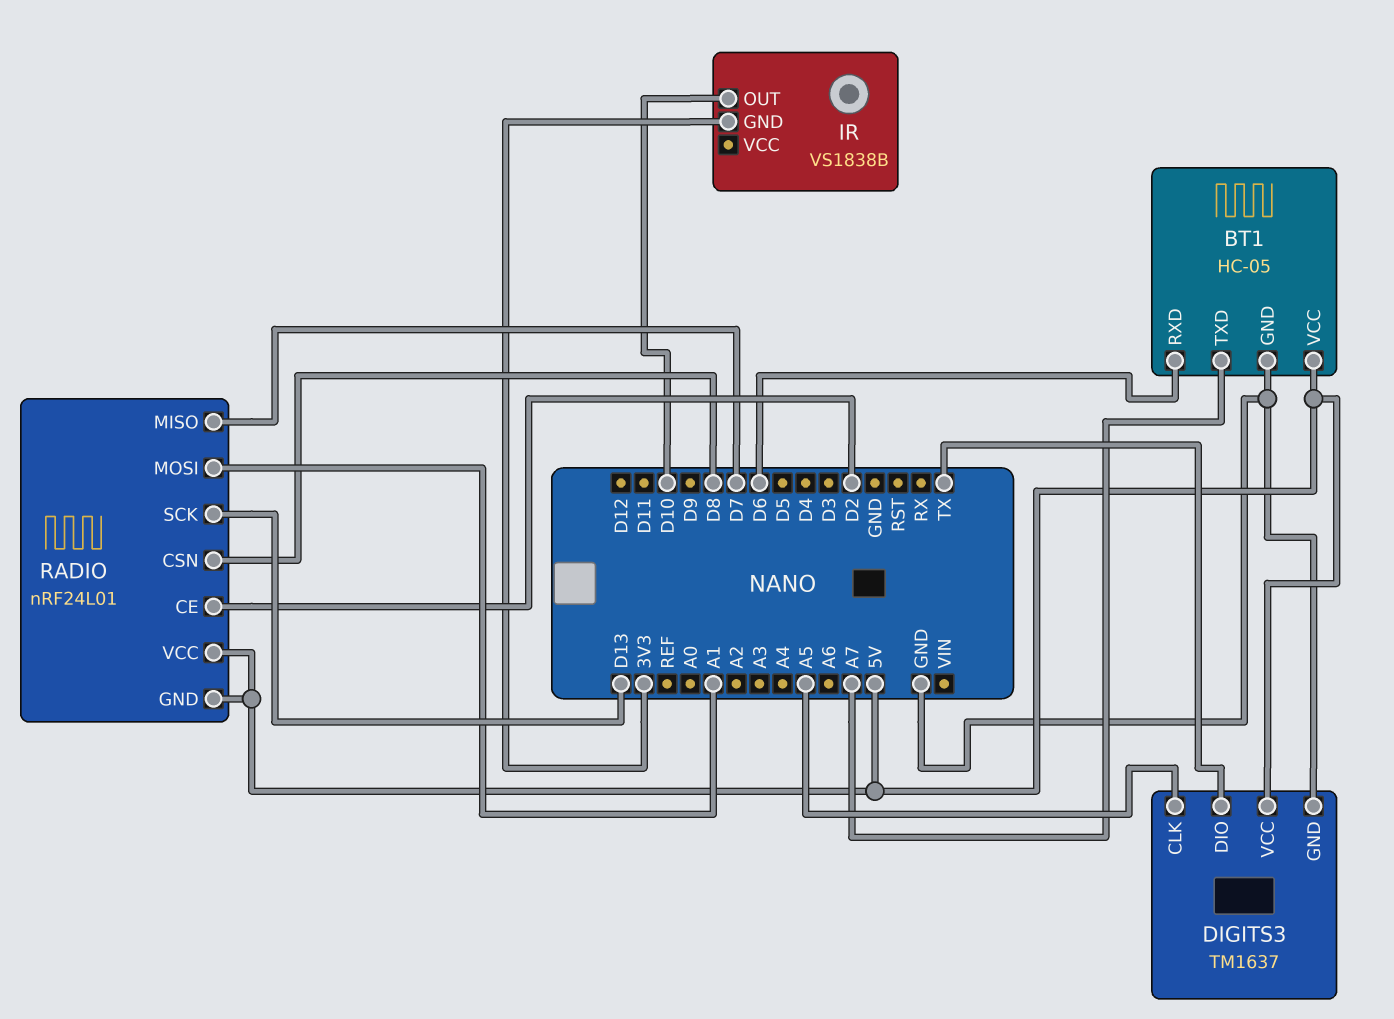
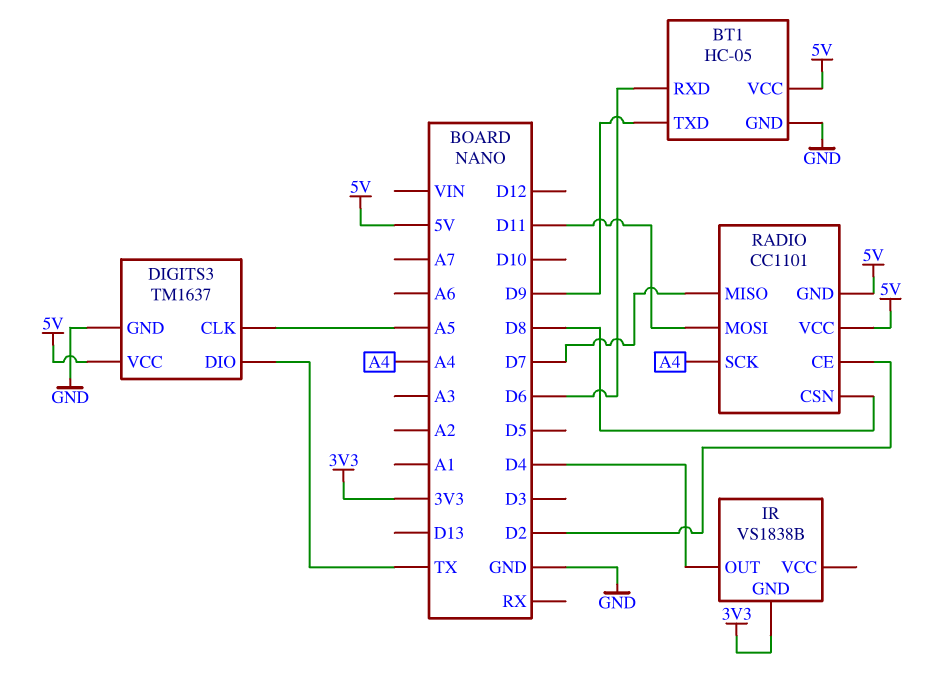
BT1 pin TXD: A7 -> D9
IR pin OUT: D10 -> D4
RADIO: nRF24L01 -> CC1101
RADIO pin MOSI: A1 -> D11
RADIO pin SCK: D13 -> A4

